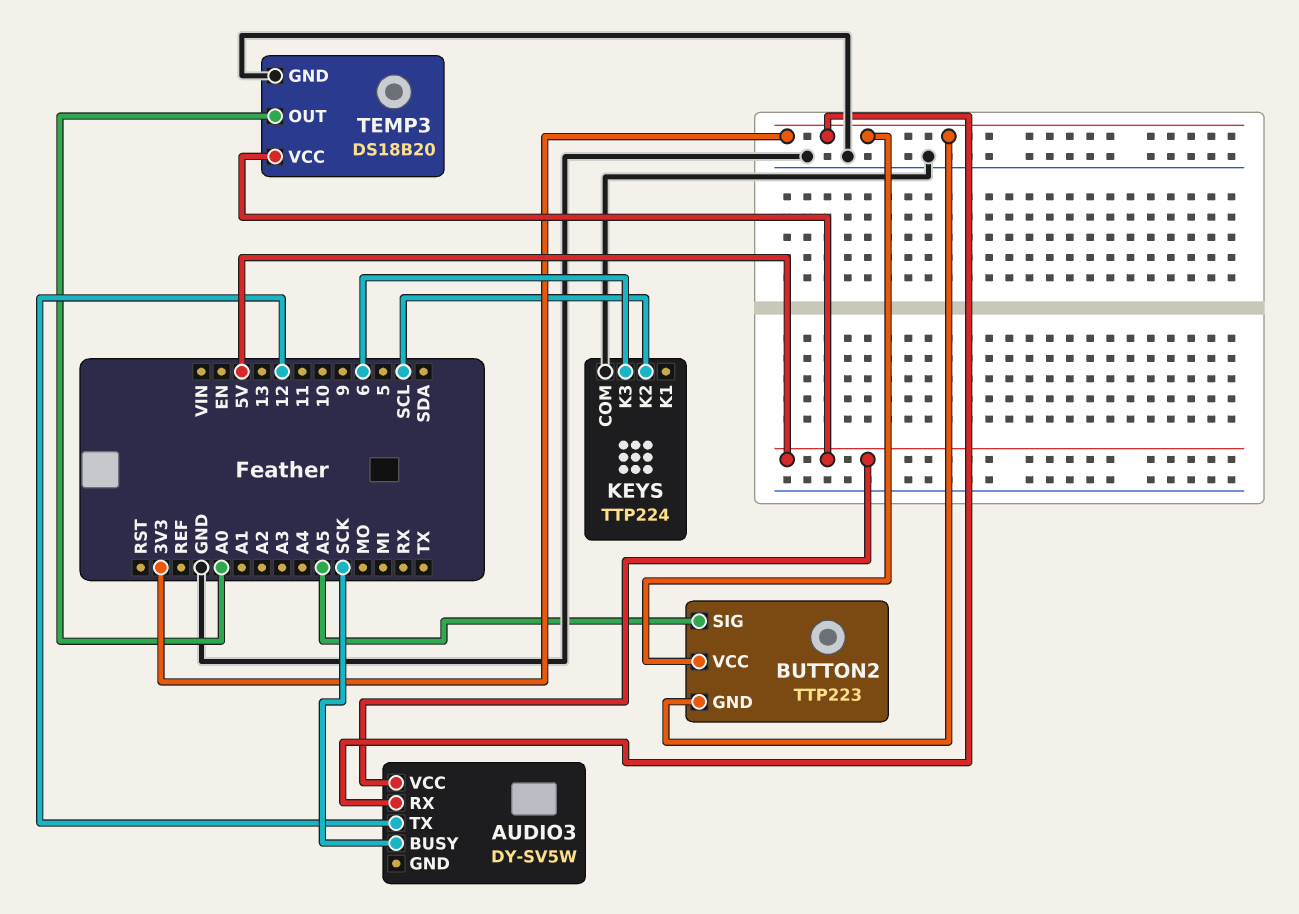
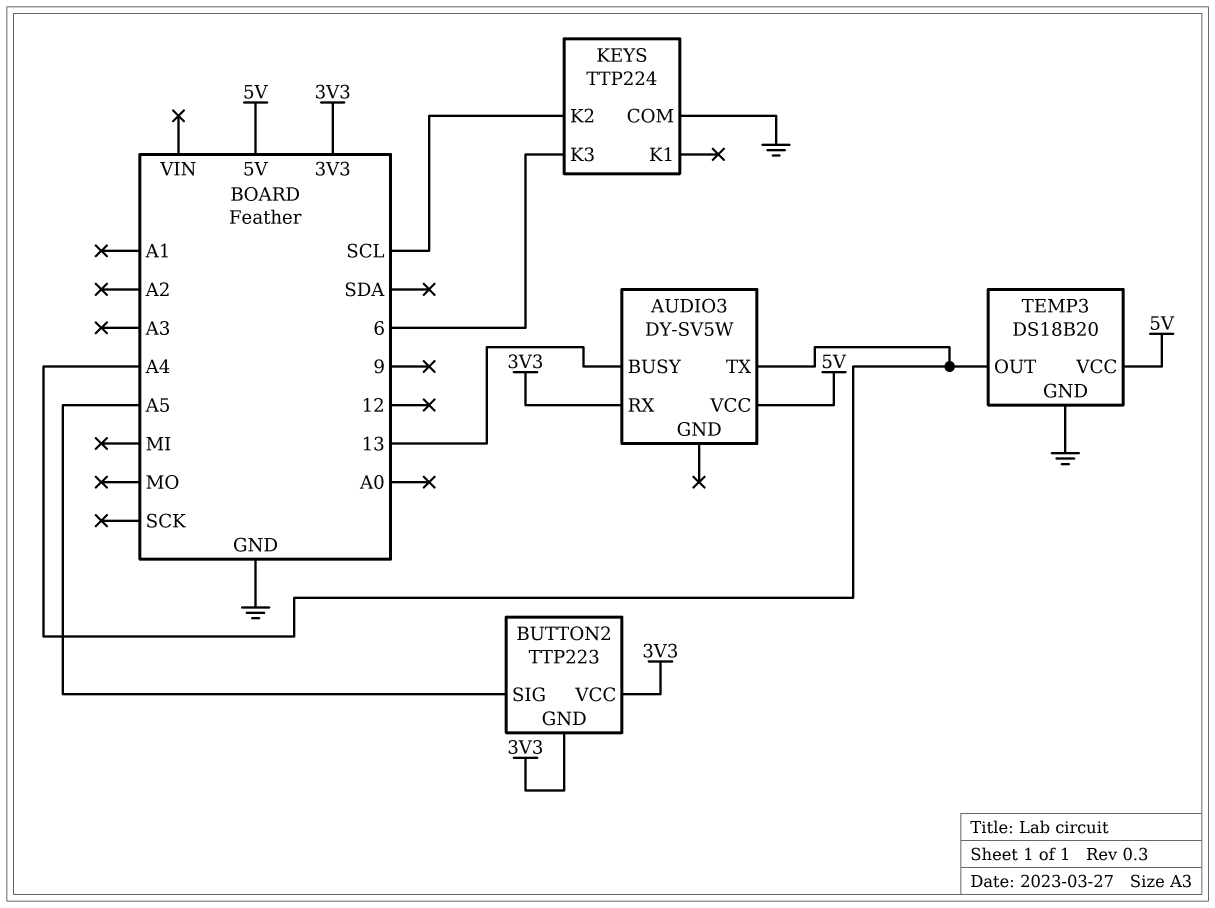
AUDIO3 pin BUSY: SCK -> 13
AUDIO3 pin TX: 12 -> A4
TEMP3 pin OUT: A0 -> A4

